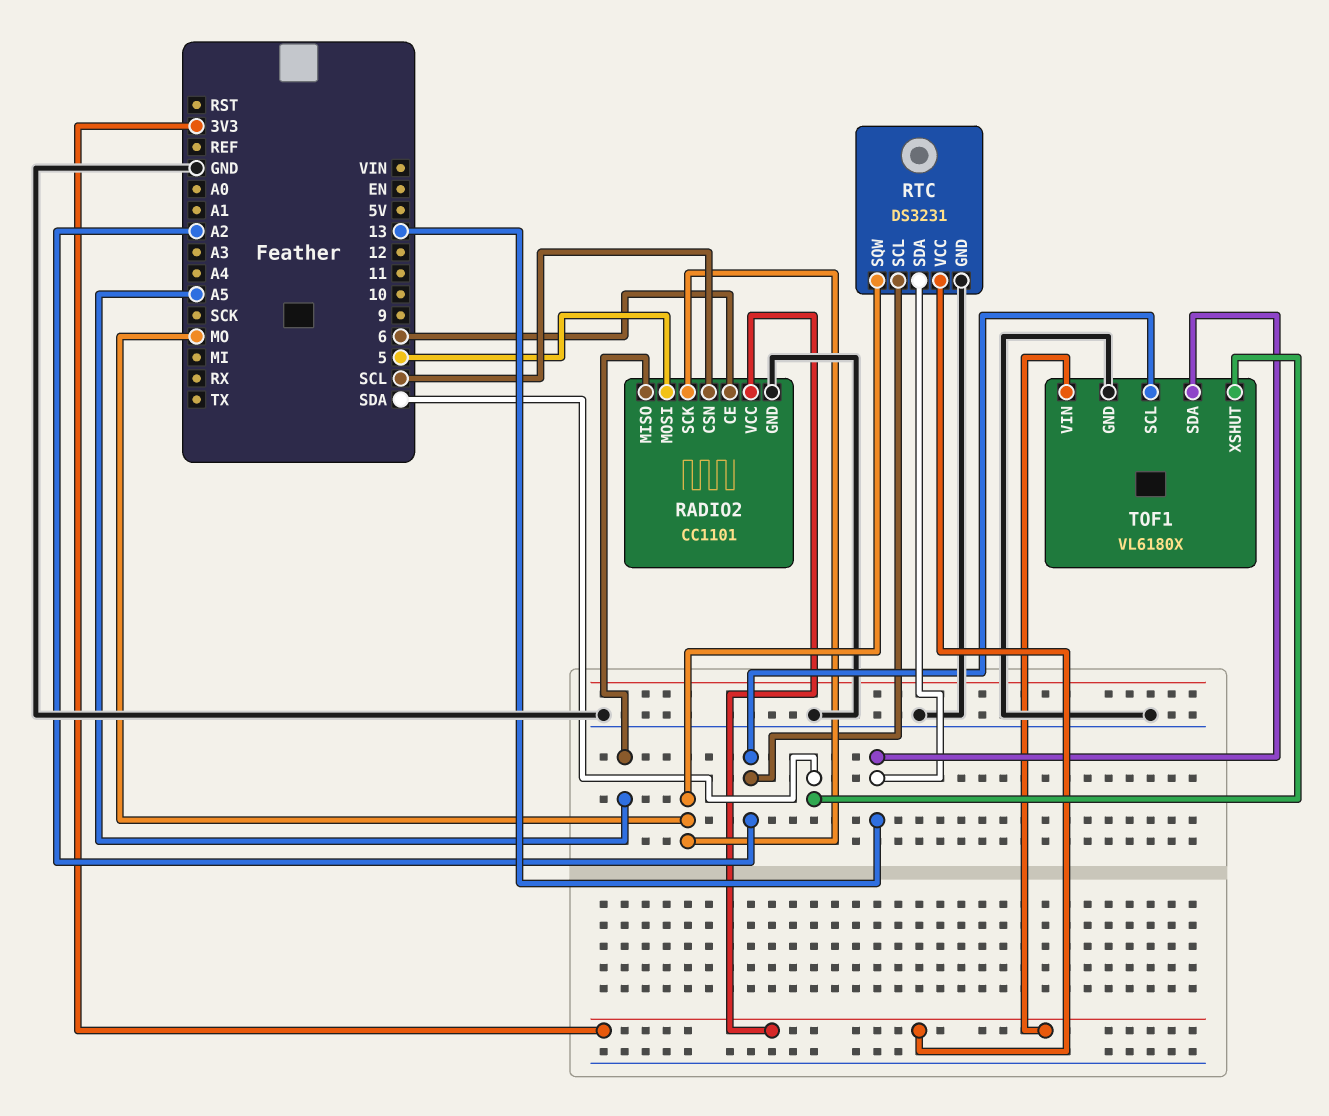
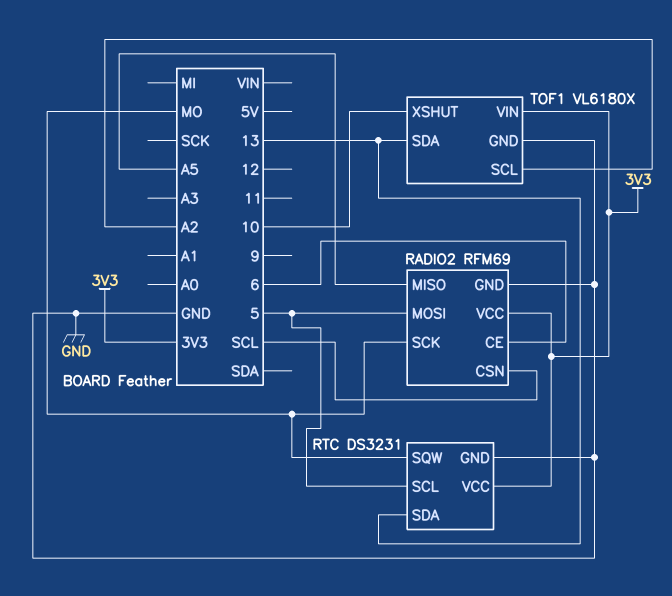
RADIO2: CC1101 -> RFM69
RTC pin SCL: A2 -> 5
TOF1 pin XSHUT: SDA -> 10

